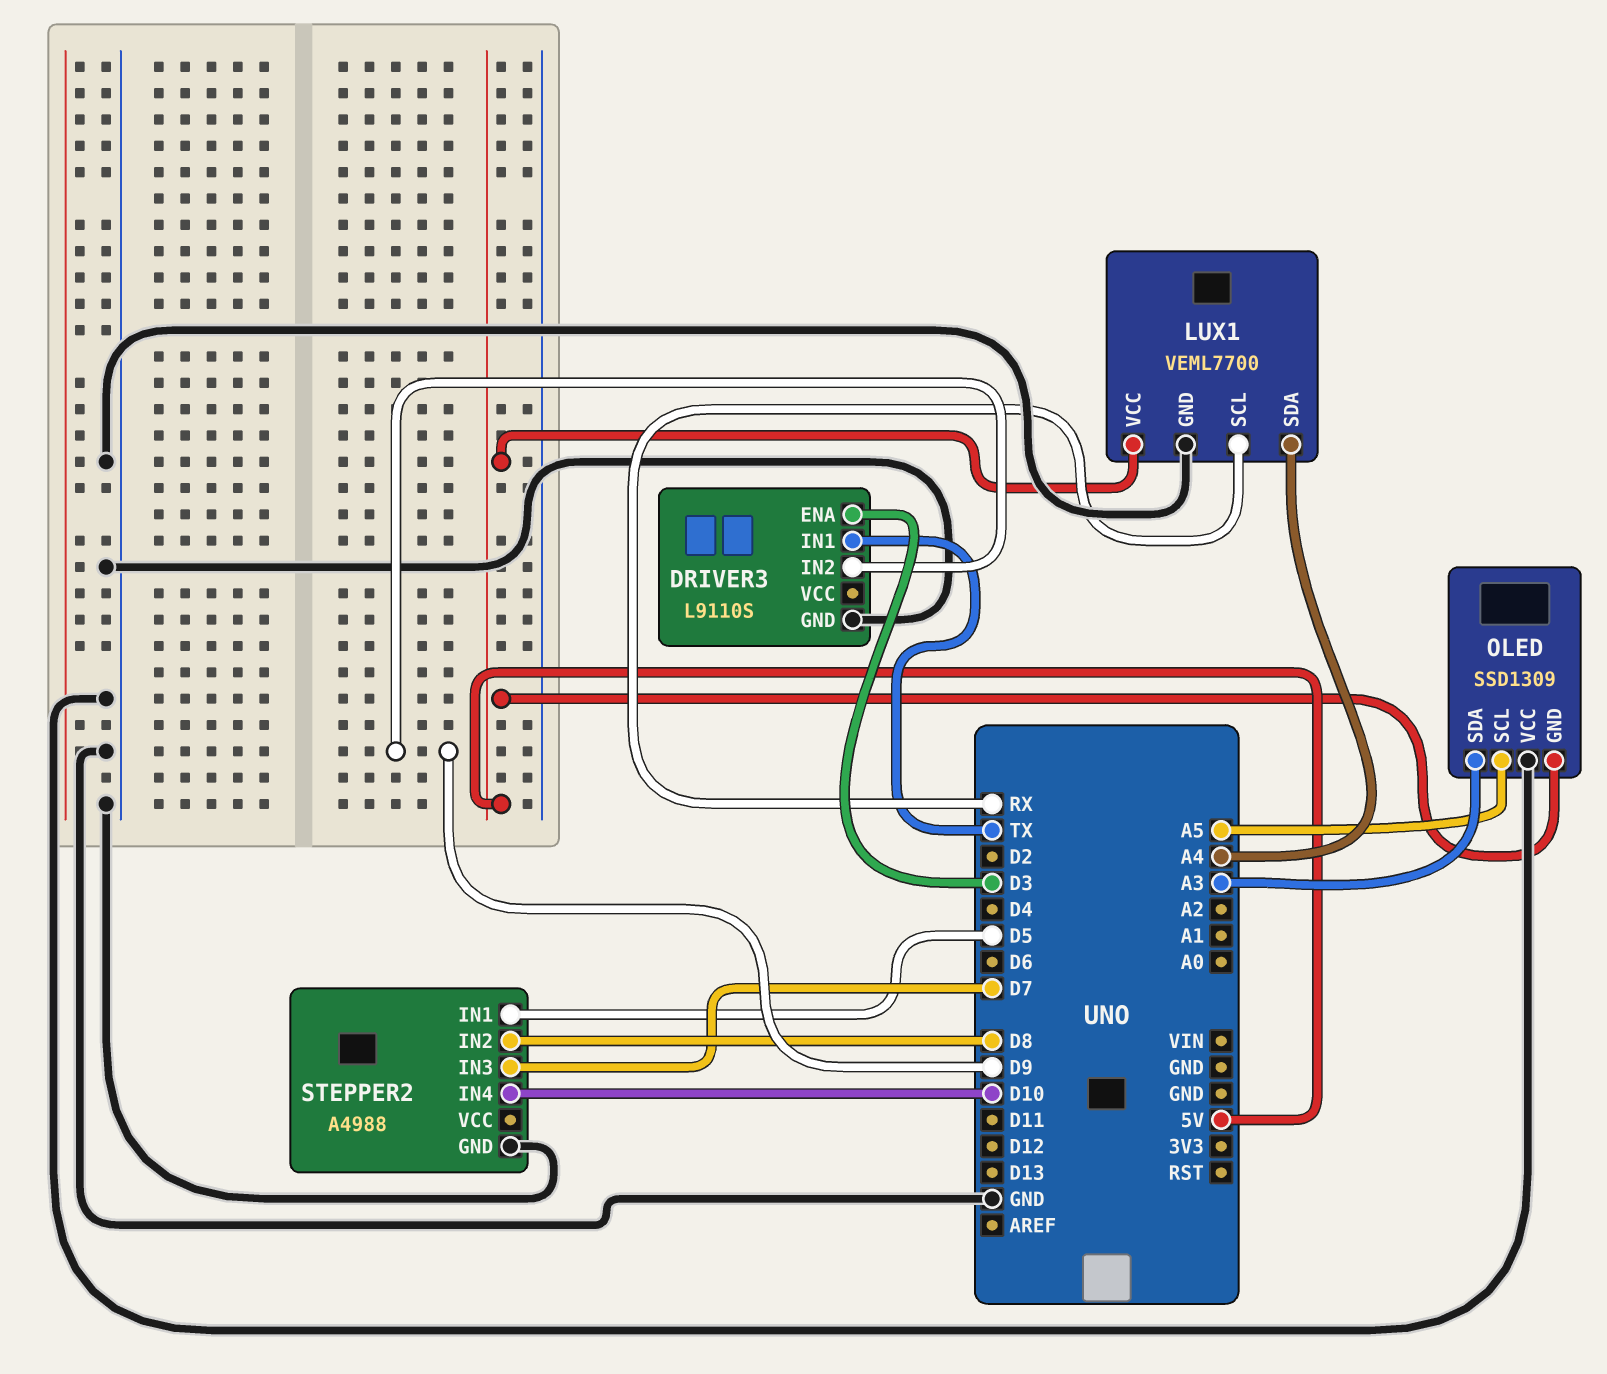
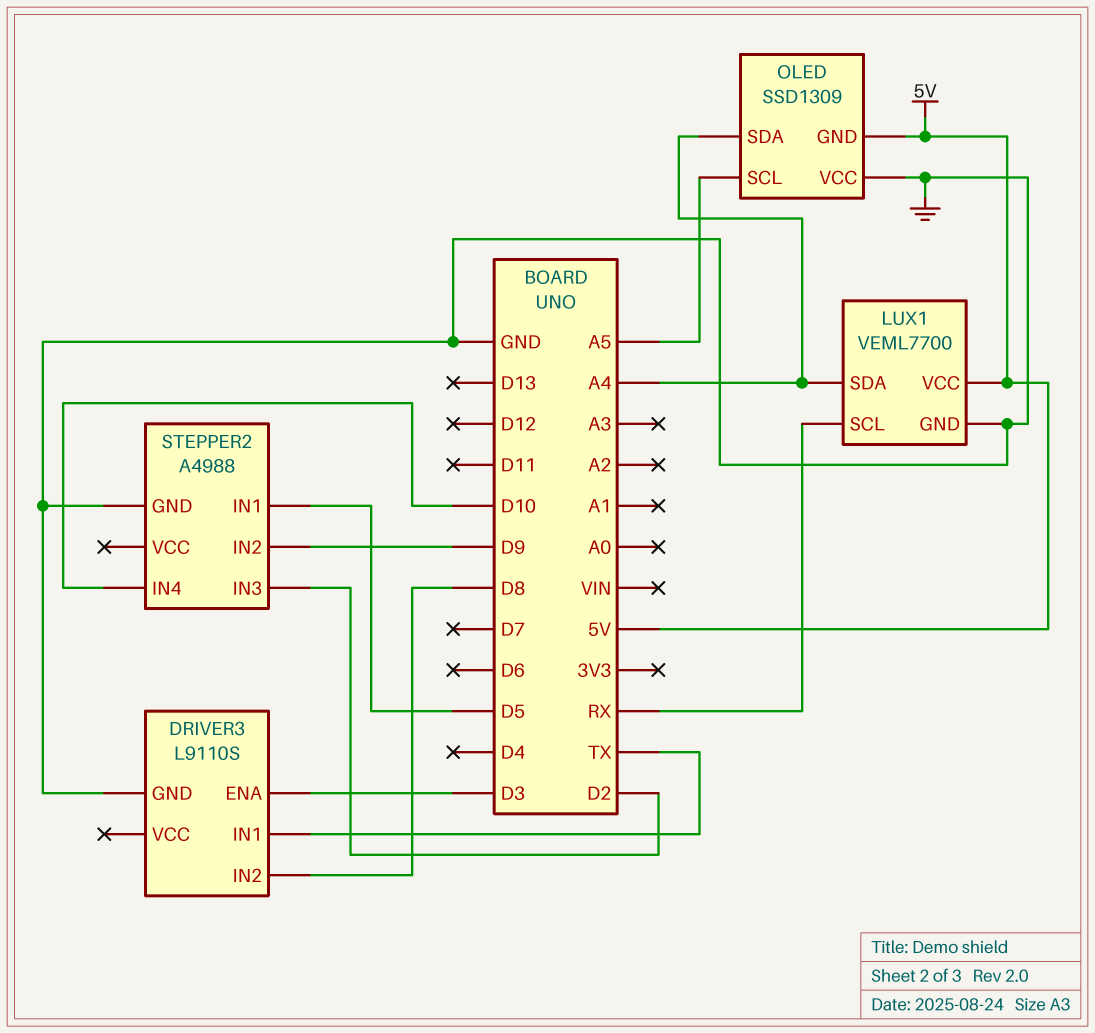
DRIVER3 pin IN2: D9 -> D8
OLED pin SDA: A3 -> A4
STEPPER2 pin IN2: D8 -> D9
STEPPER2 pin IN3: D7 -> D2

